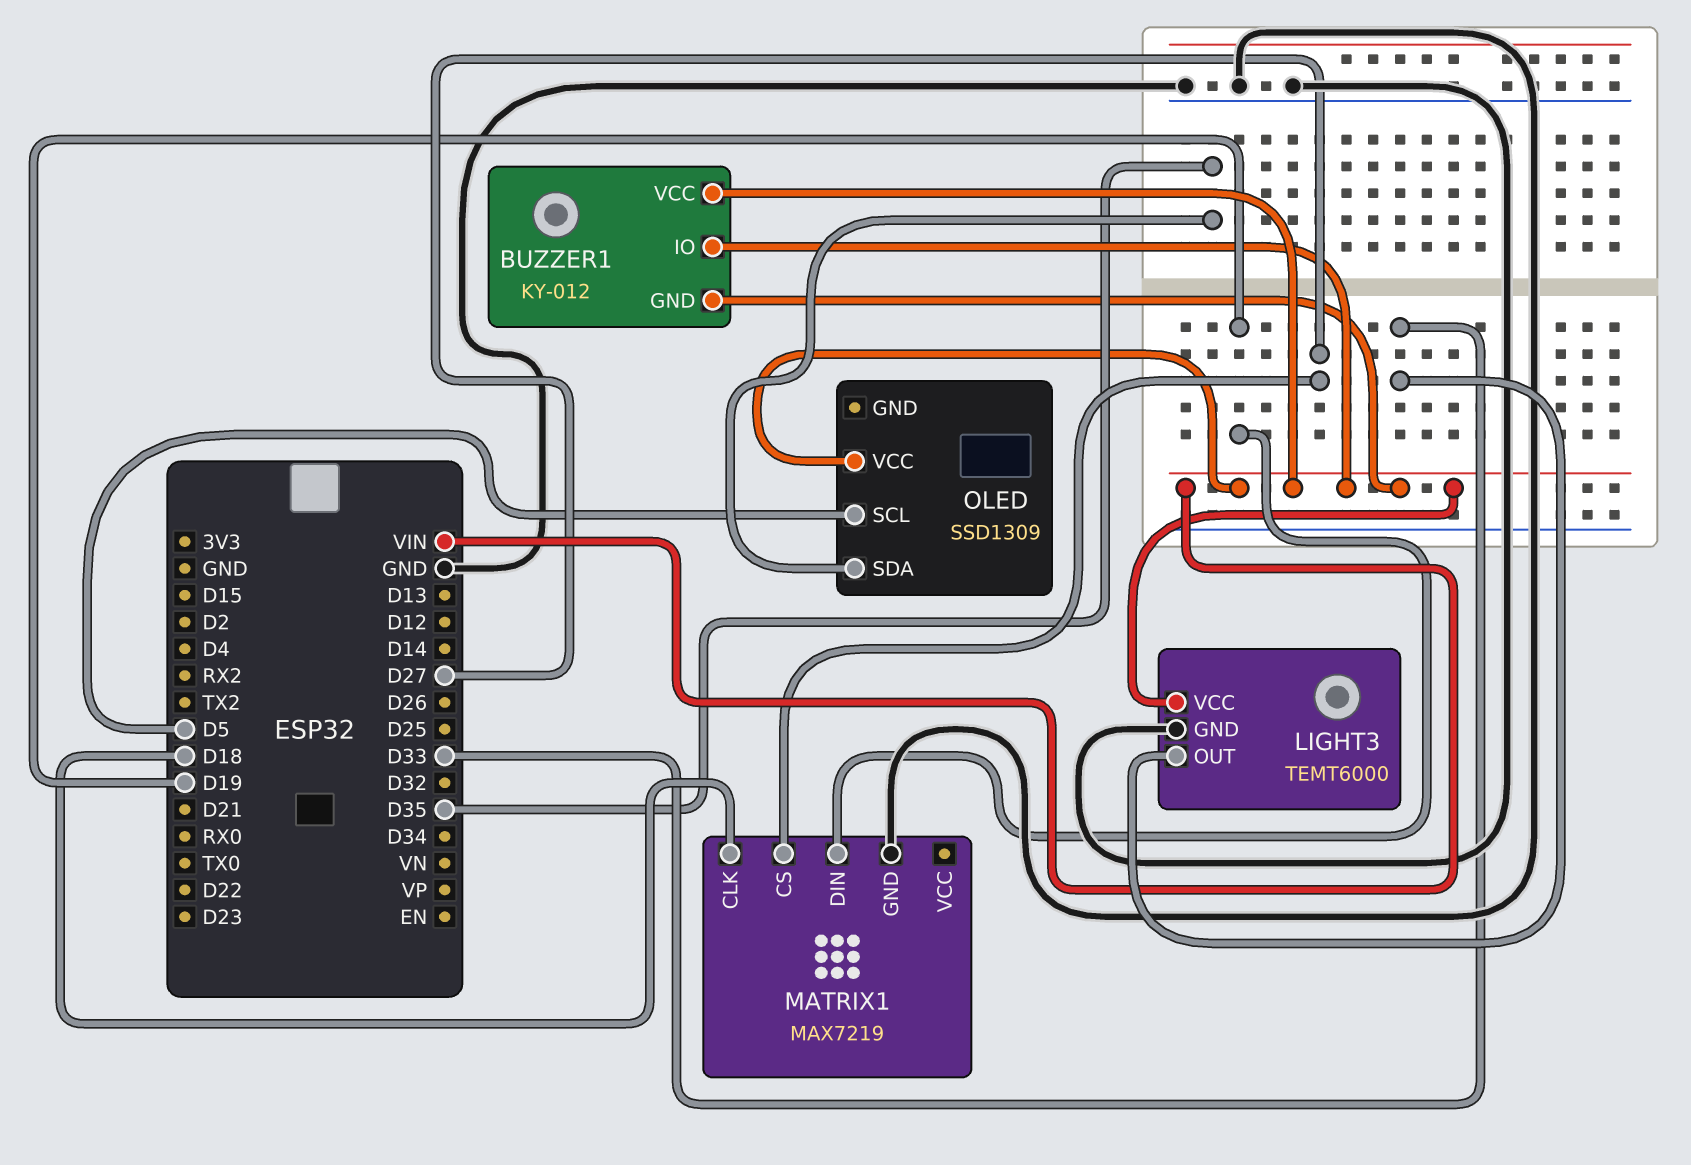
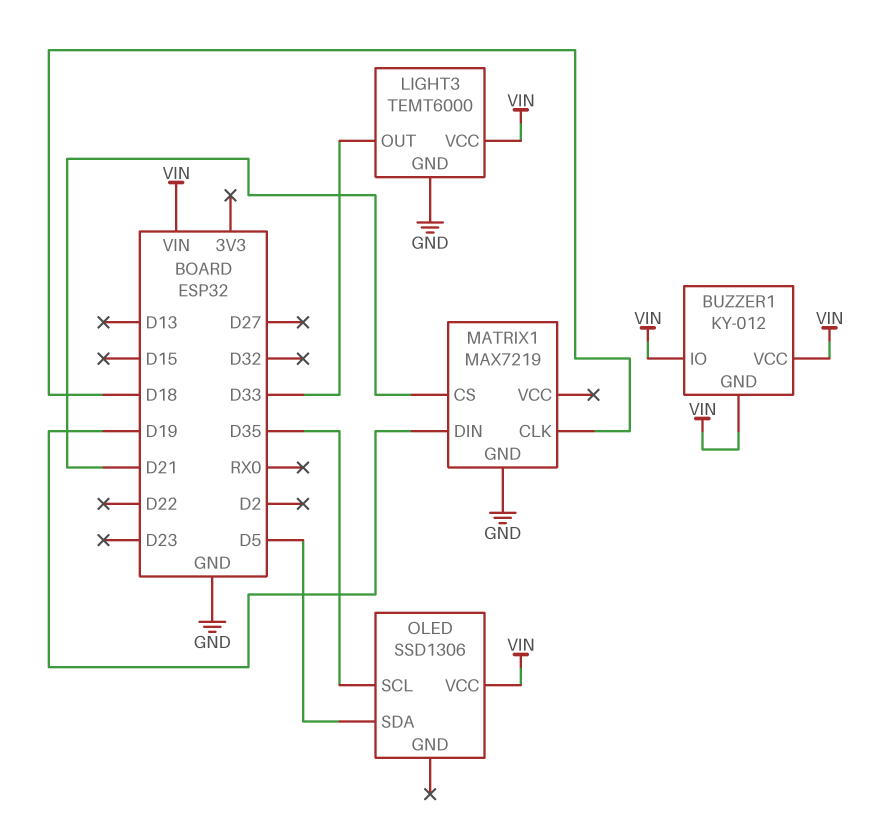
MATRIX1 pin CS: D27 -> D21
OLED: SSD1309 -> SSD1306
OLED pin SCL: D5 -> D35
OLED pin SDA: D35 -> D5

